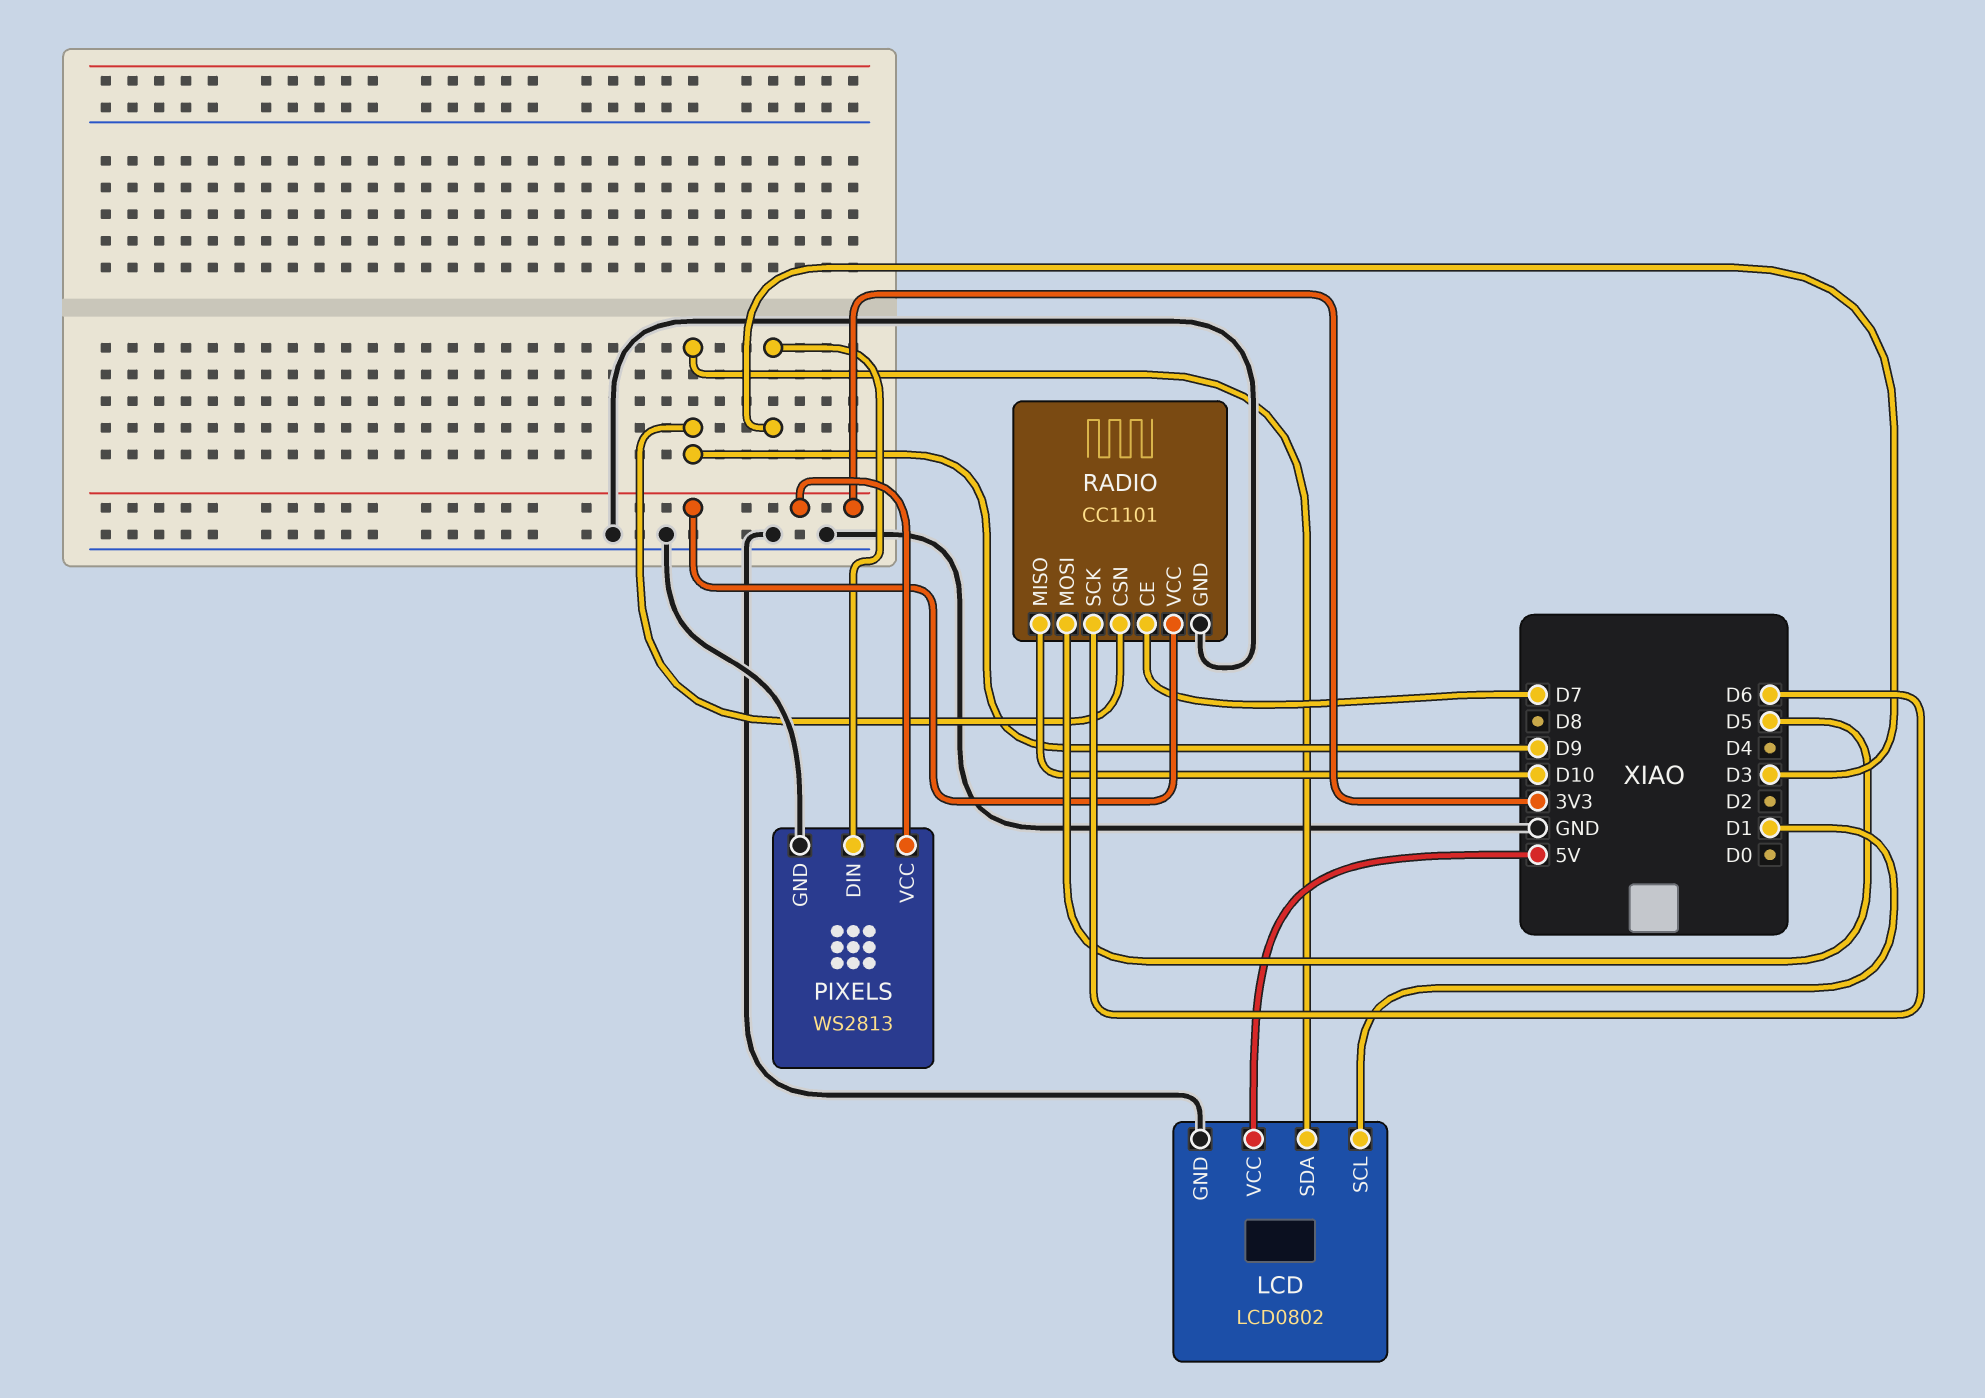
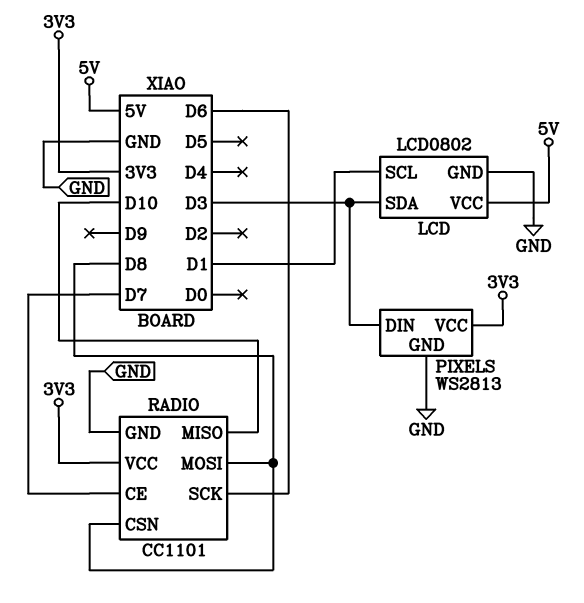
LCD pin SDA: D9 -> D3
RADIO pin CSN: D9 -> D8
RADIO pin MOSI: D5 -> D8

